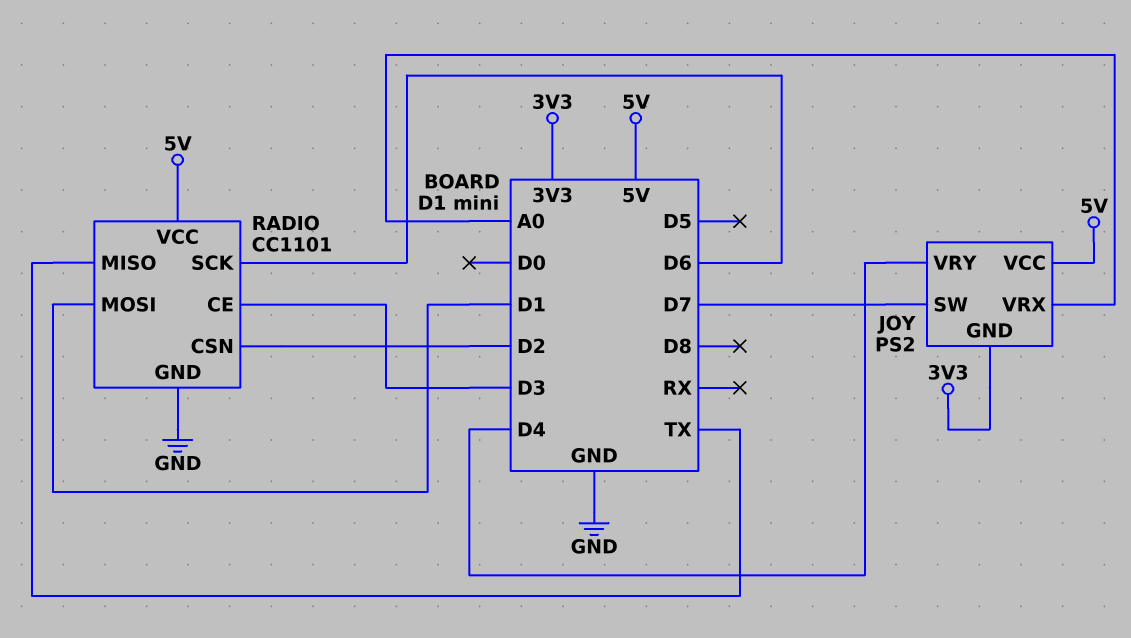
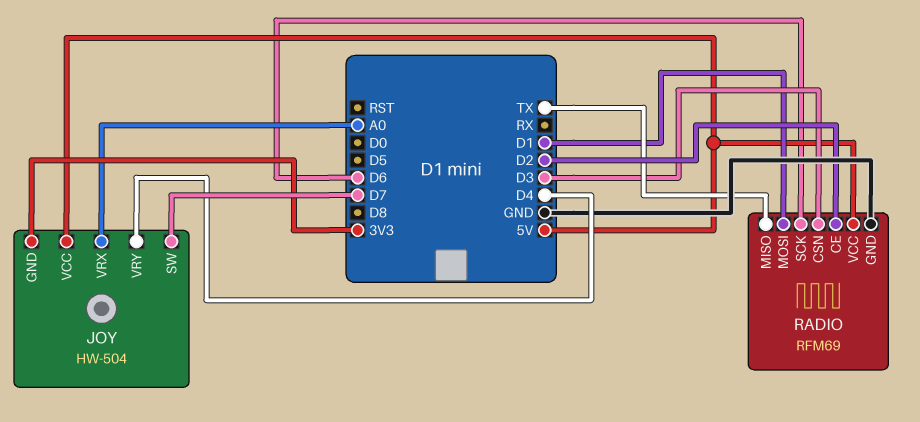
JOY: PS2 -> HW-504
RADIO: CC1101 -> RFM69
RADIO pin CE: D3 -> D2
RADIO pin CSN: D2 -> D3

